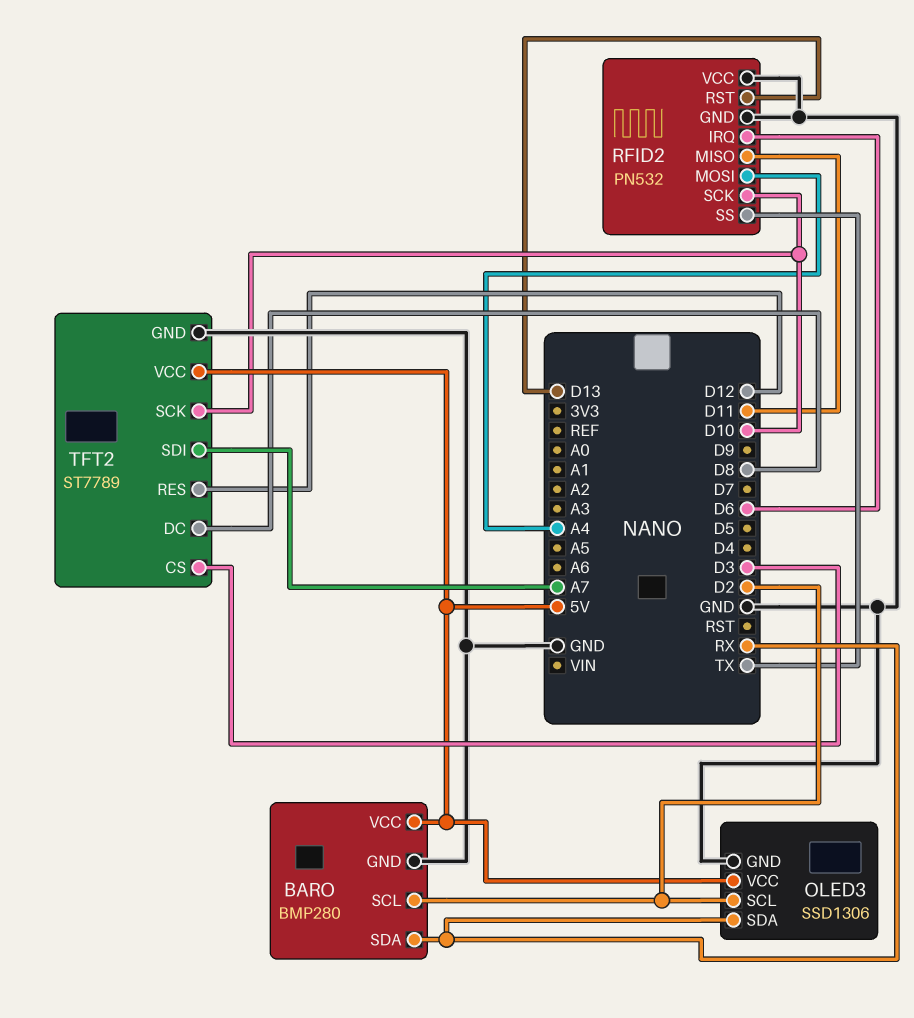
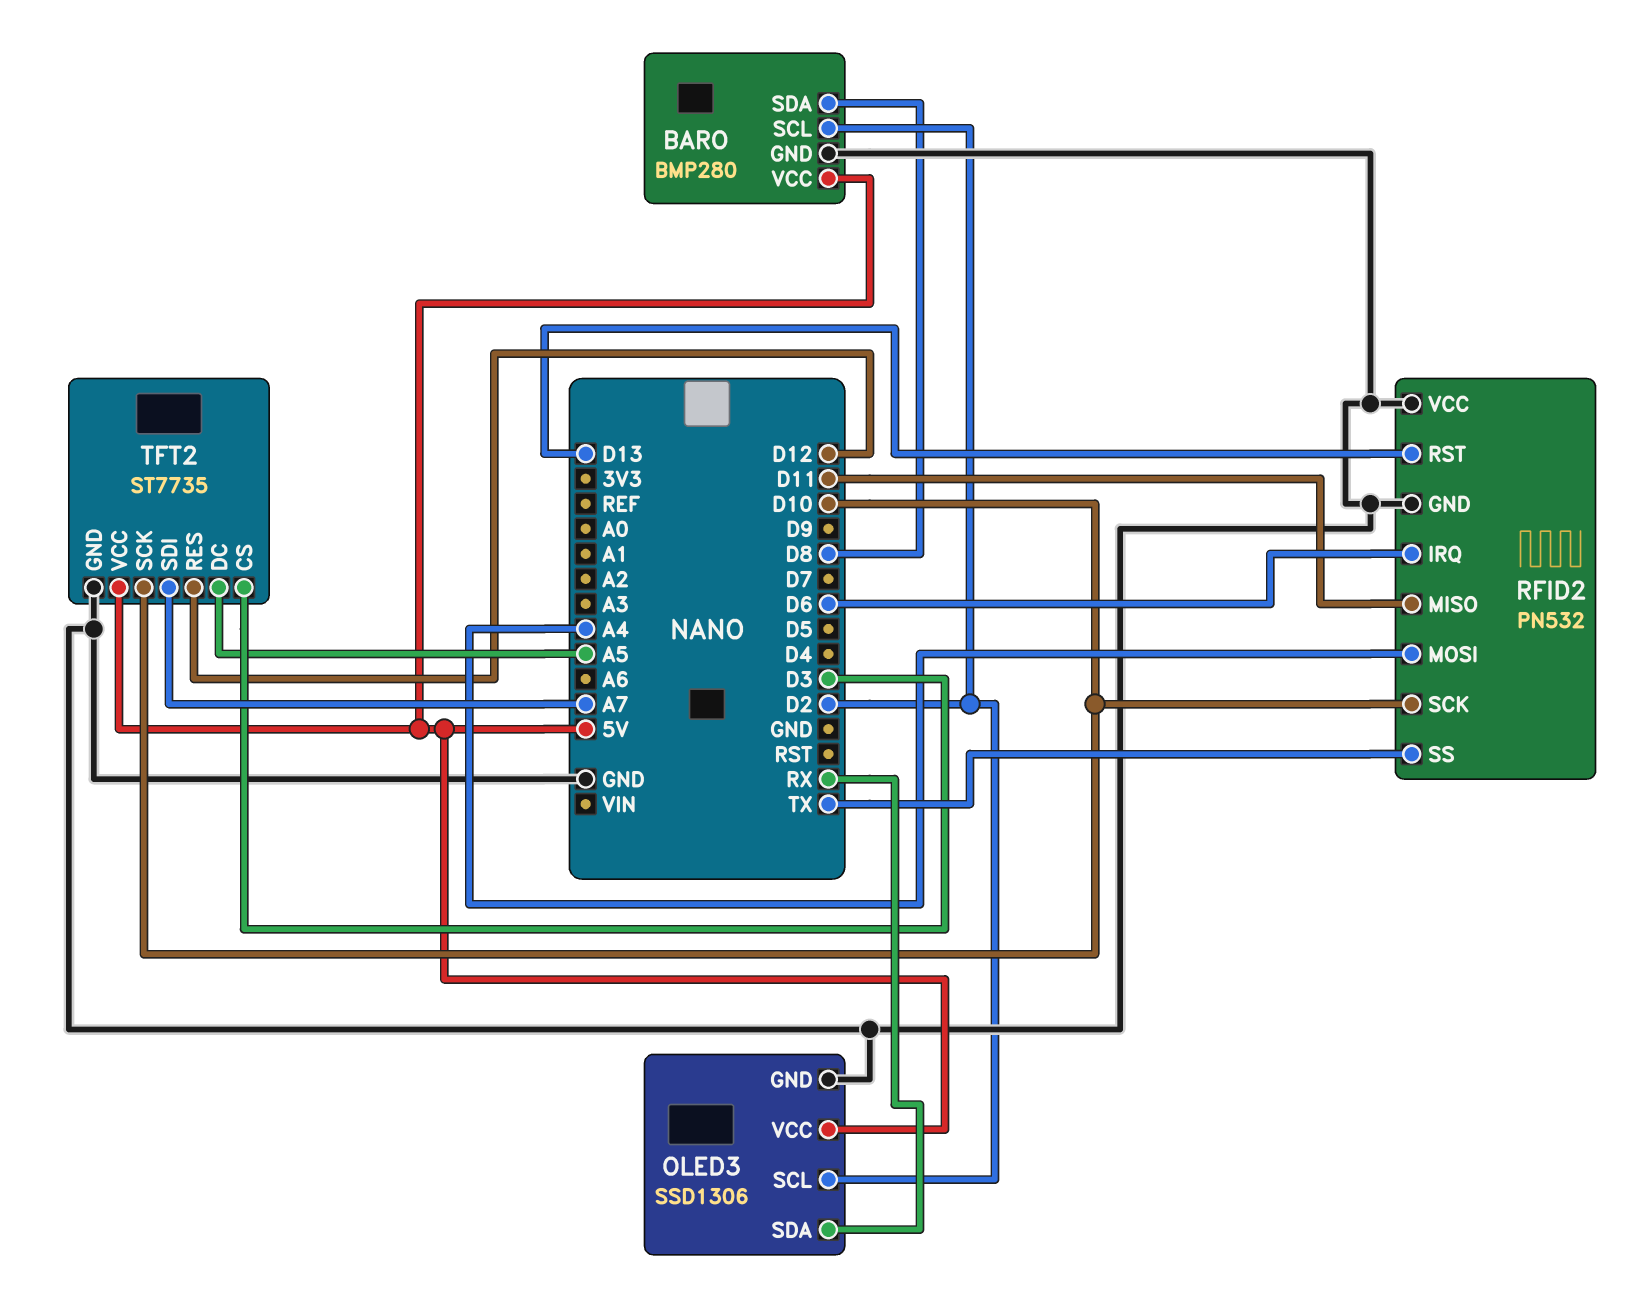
BARO pin SDA: RX -> D8
TFT2: ST7789 -> ST7735
TFT2 pin DC: D8 -> A5

